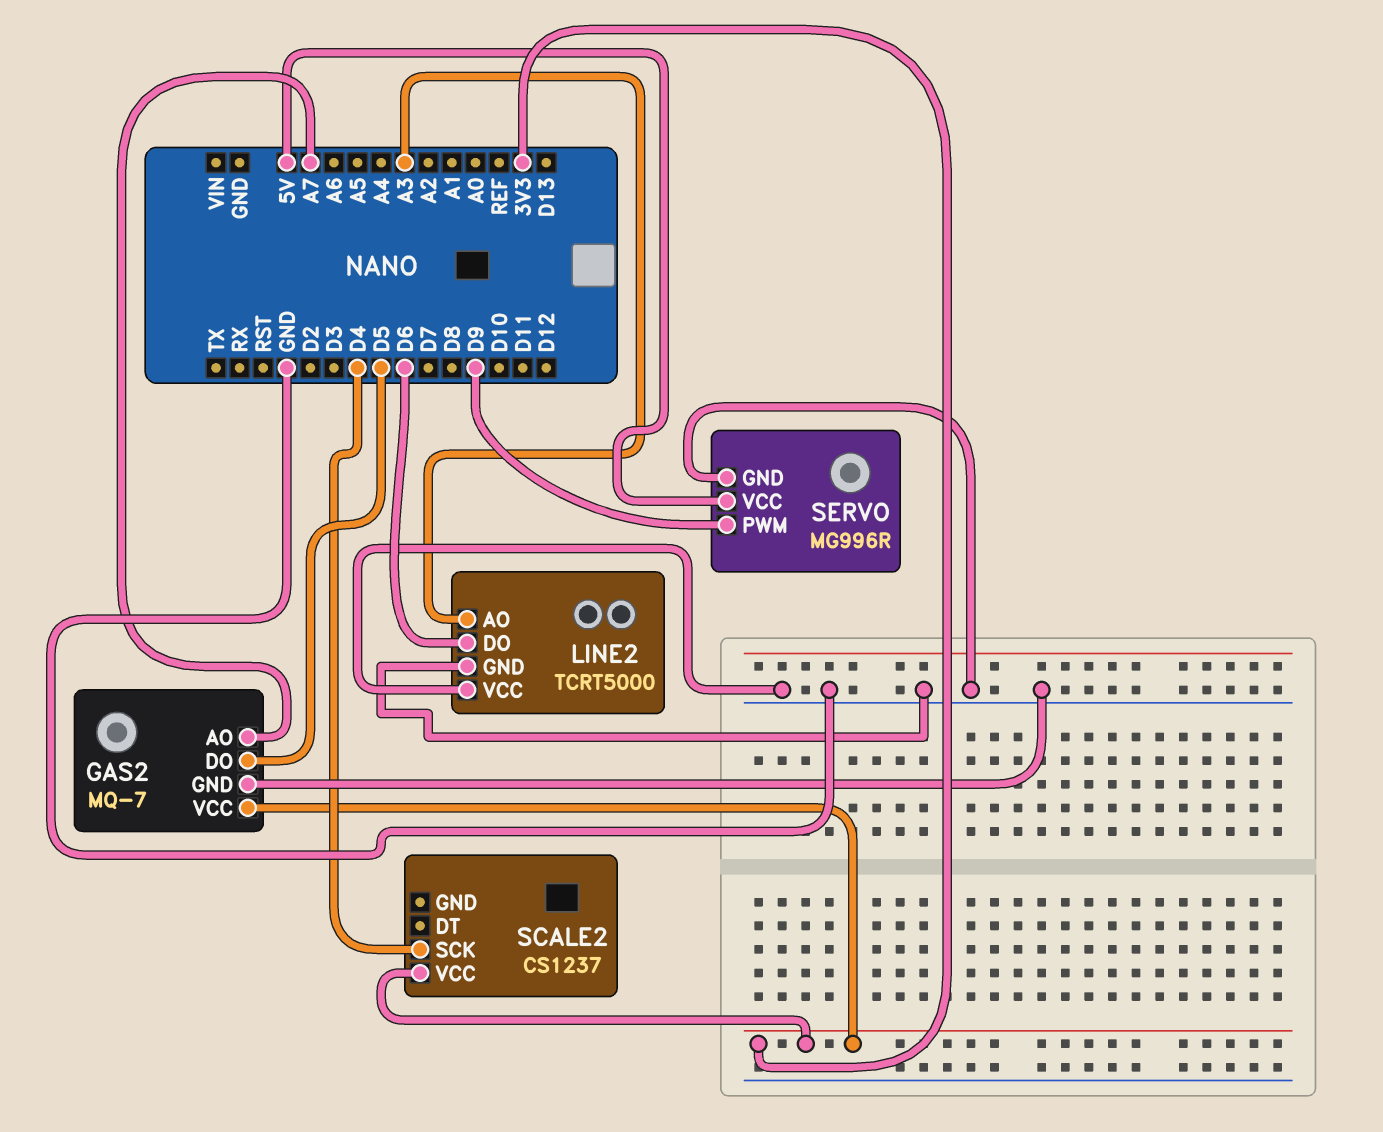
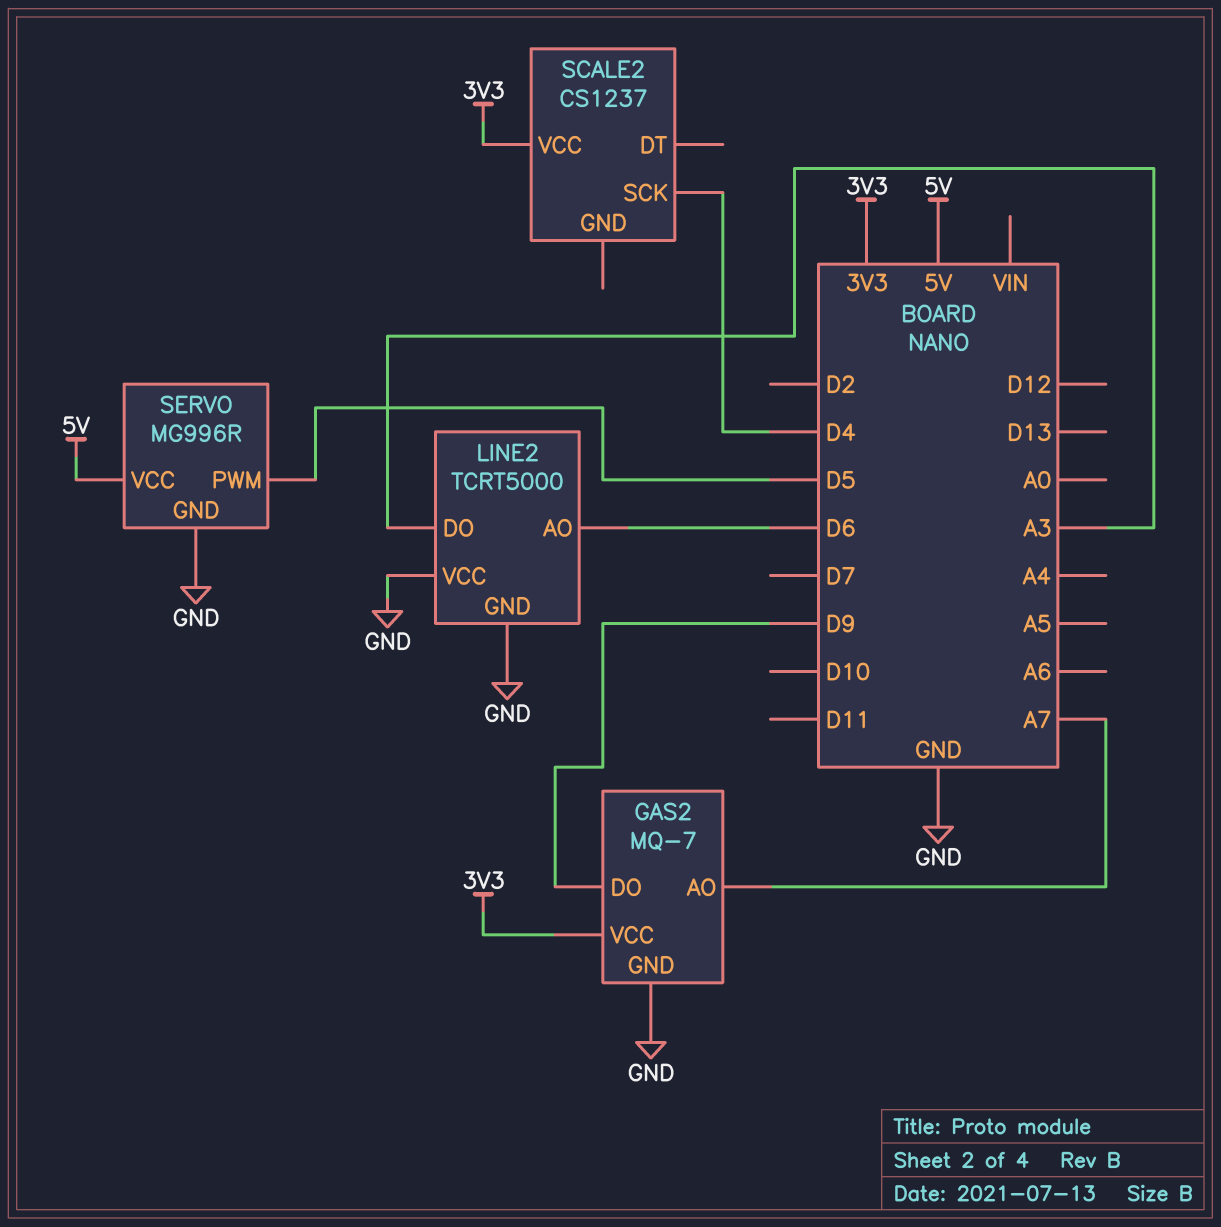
GAS2 pin DO: D5 -> D9
LINE2 pin AO: A3 -> D6
LINE2 pin DO: D6 -> A3
SERVO pin PWM: D9 -> D5

